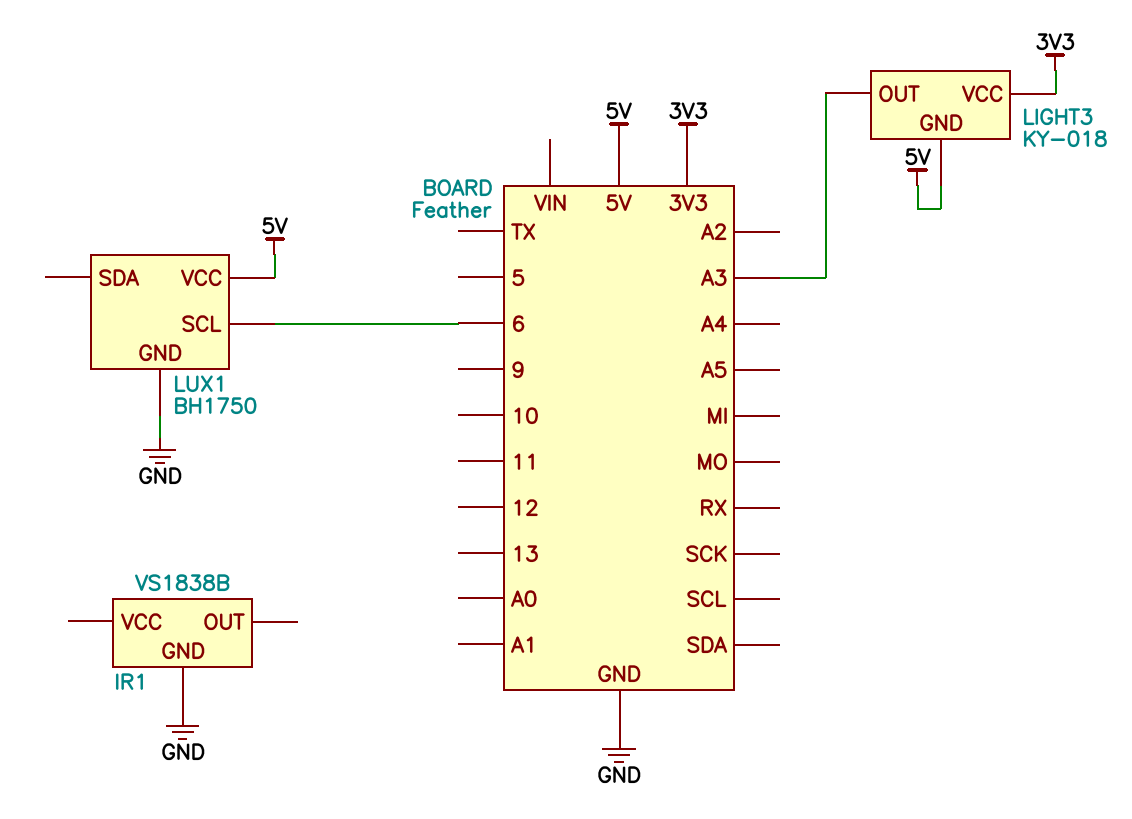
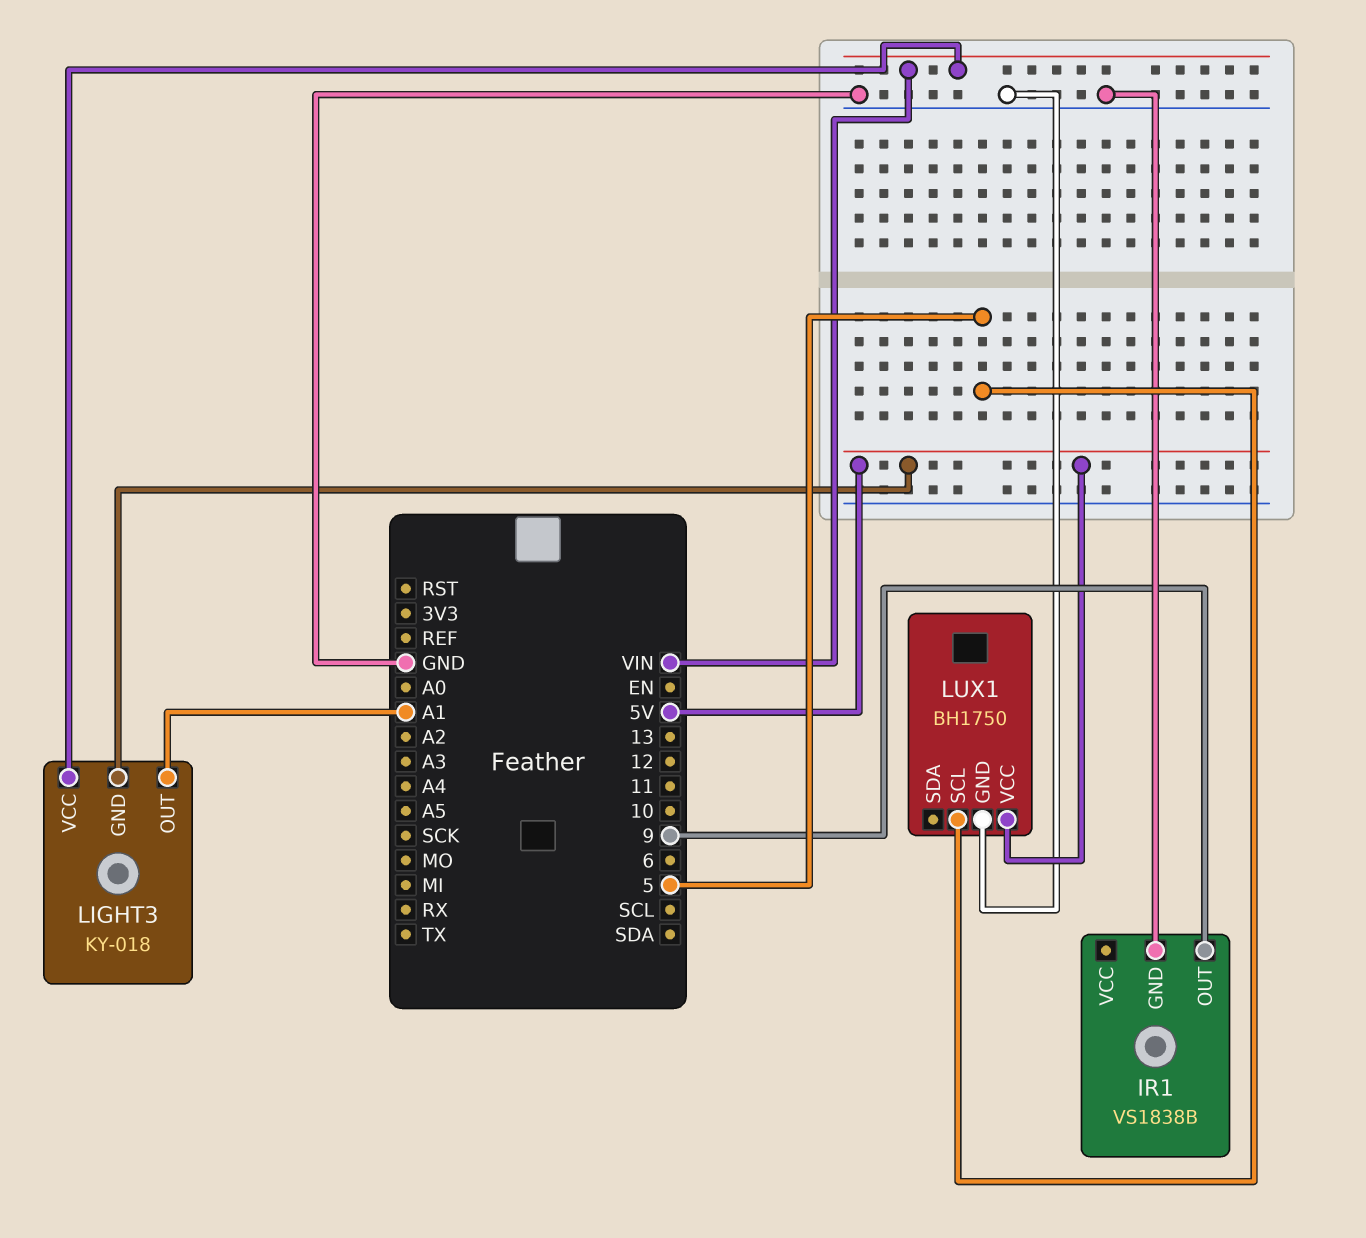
IR1 pin OUT: none -> 9
LIGHT3 pin OUT: A3 -> A1
LIGHT3 pin VCC: 3V3 -> VIN
LUX1 pin SCL: 6 -> 5

